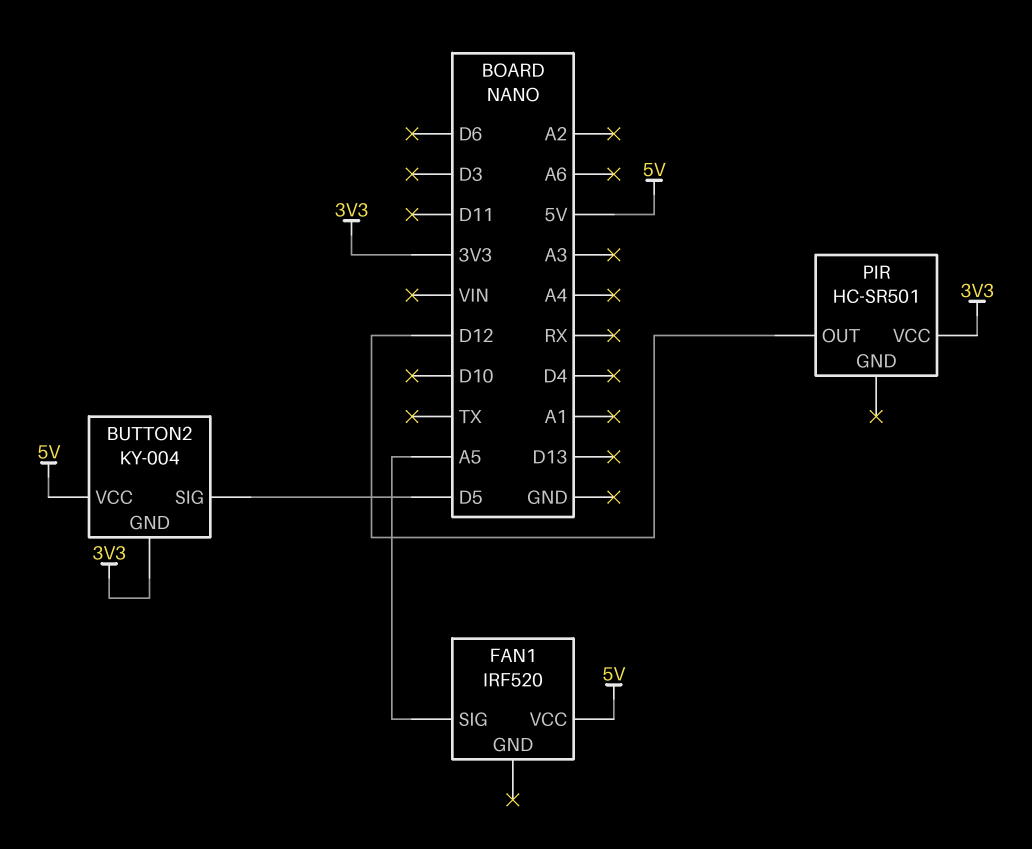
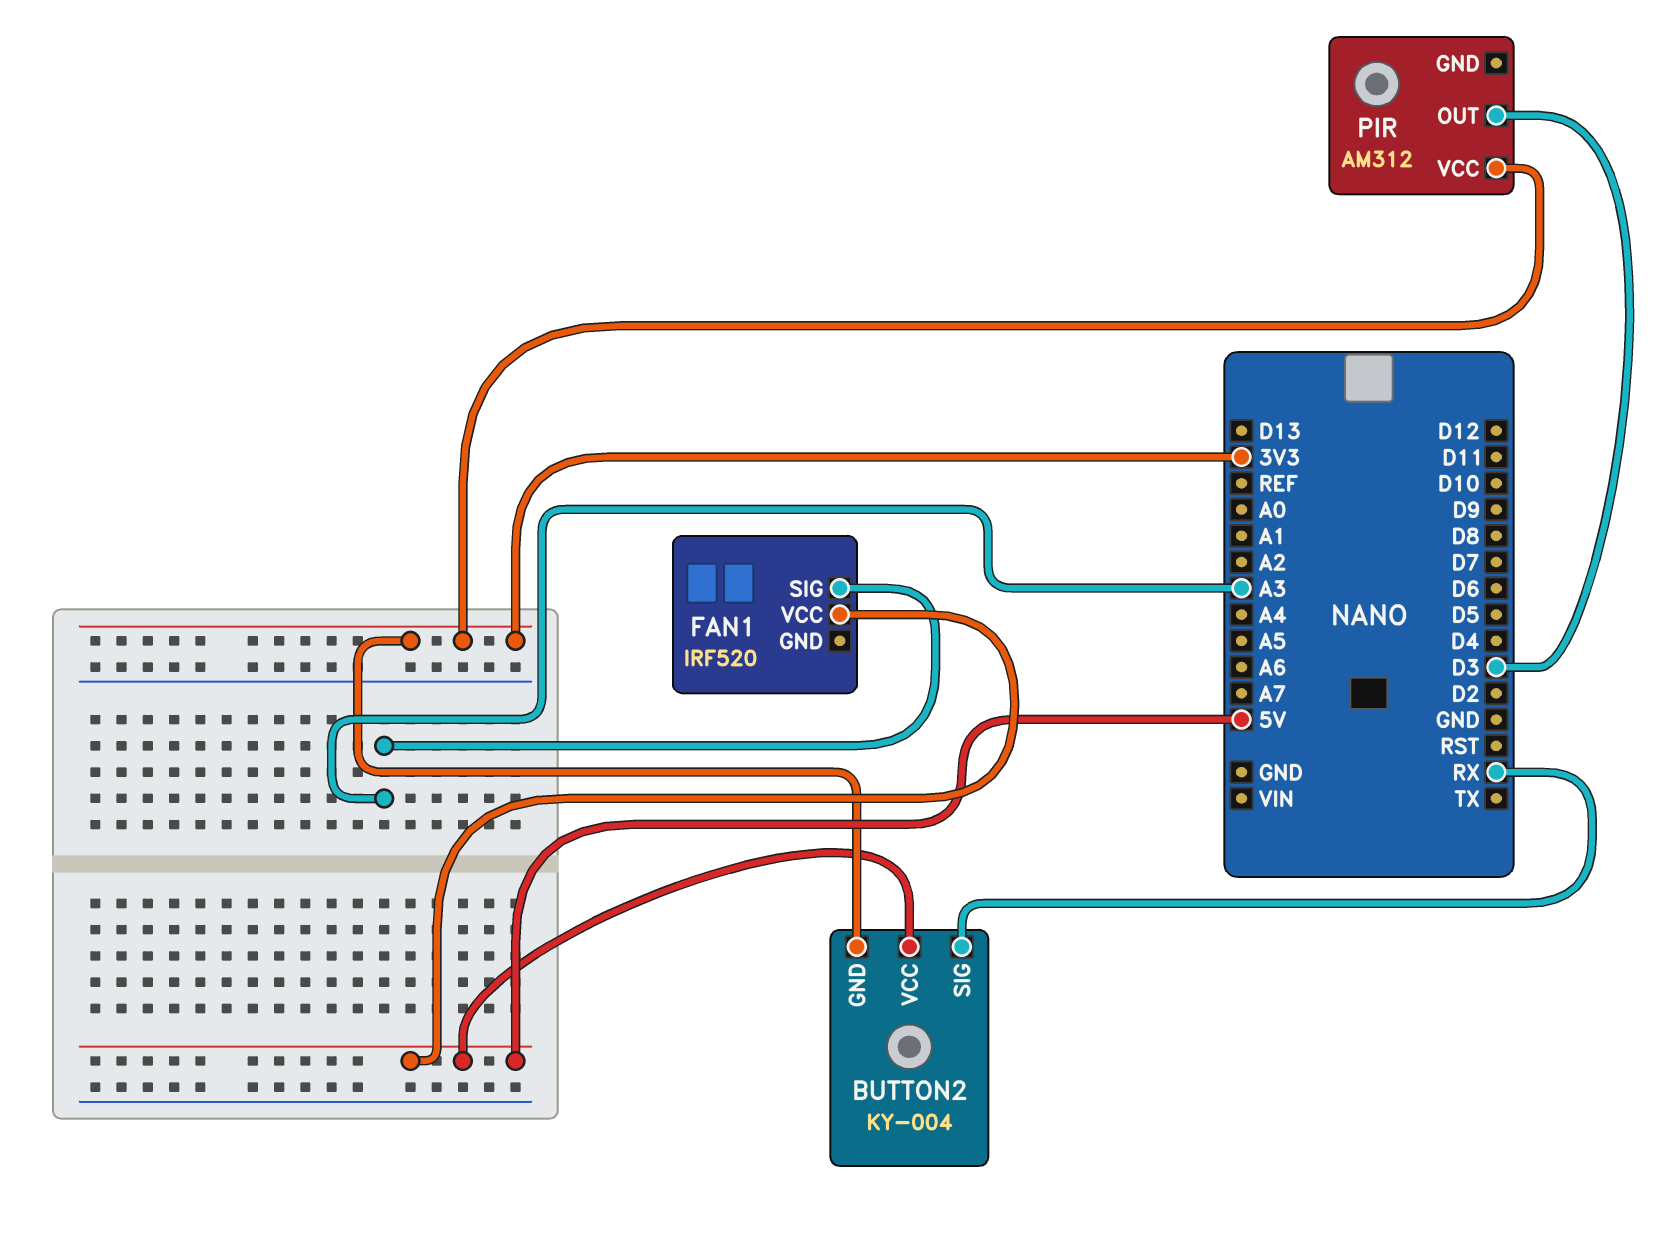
BUTTON2 pin SIG: D5 -> RX
FAN1 pin SIG: A5 -> A3
PIR: HC-SR501 -> AM312
PIR pin OUT: D12 -> D3

